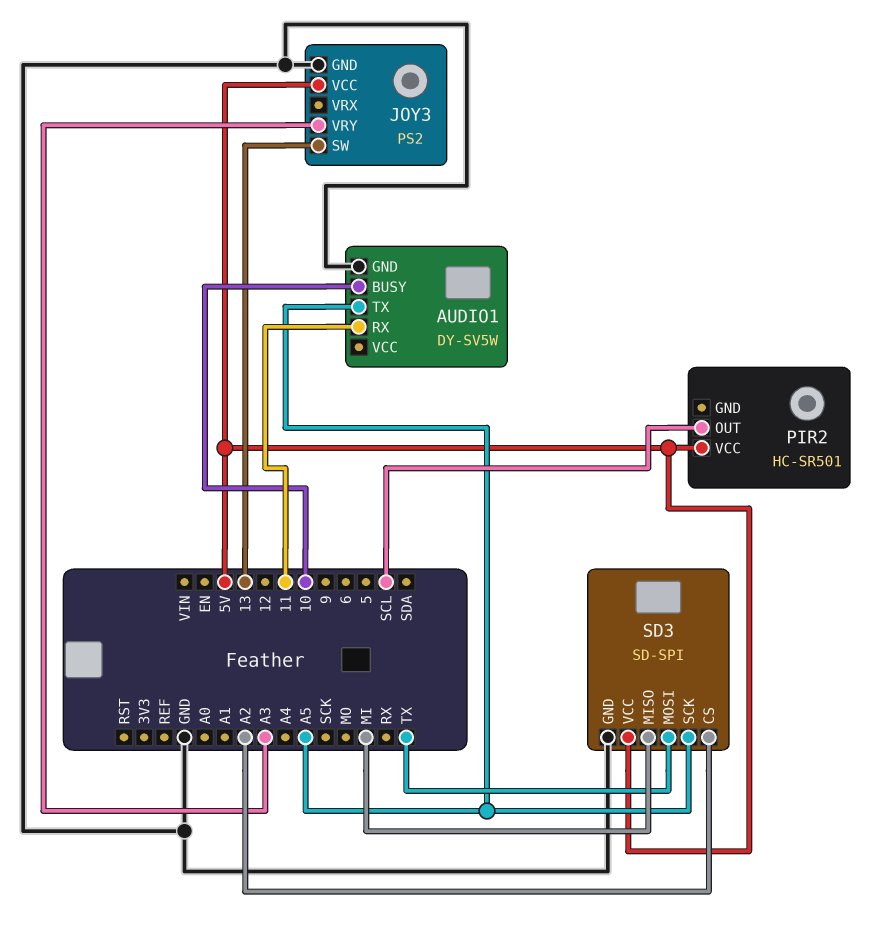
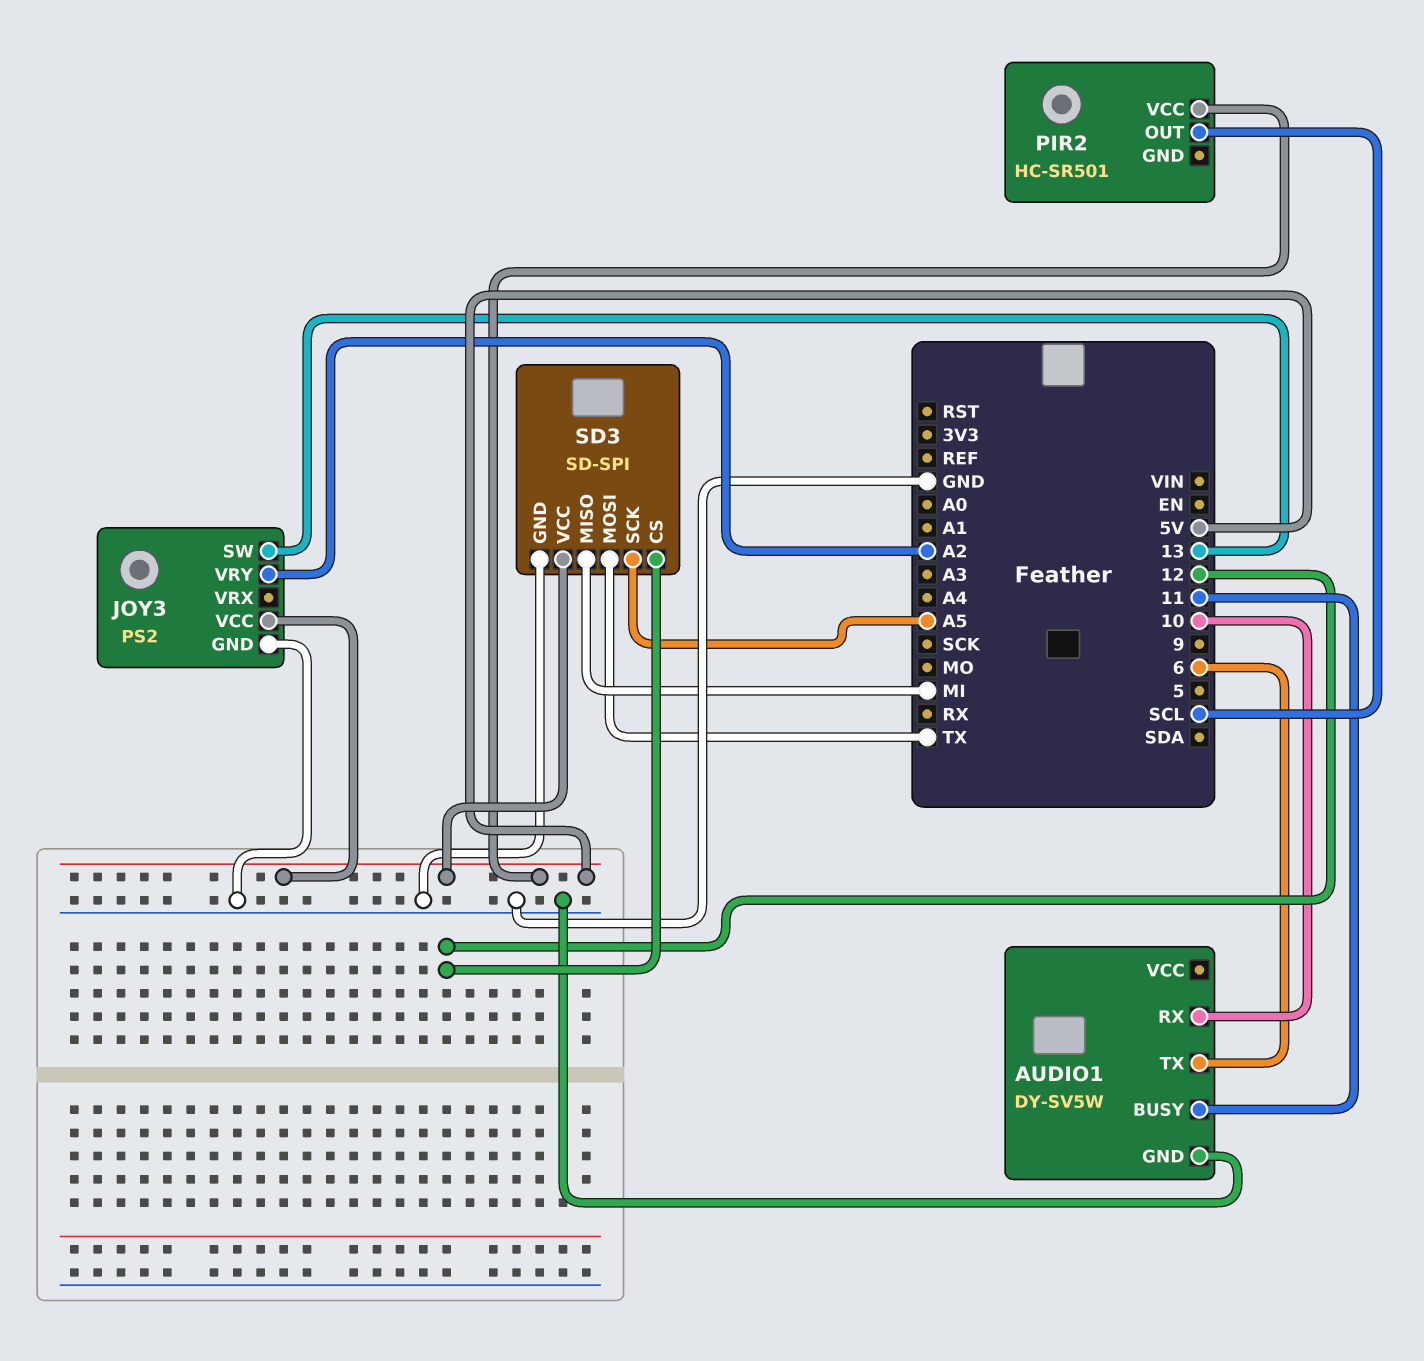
AUDIO1 pin BUSY: 10 -> 11
AUDIO1 pin RX: 11 -> 10
AUDIO1 pin TX: A5 -> 6
JOY3 pin VRY: A3 -> A2
SD3 pin CS: A2 -> 12

